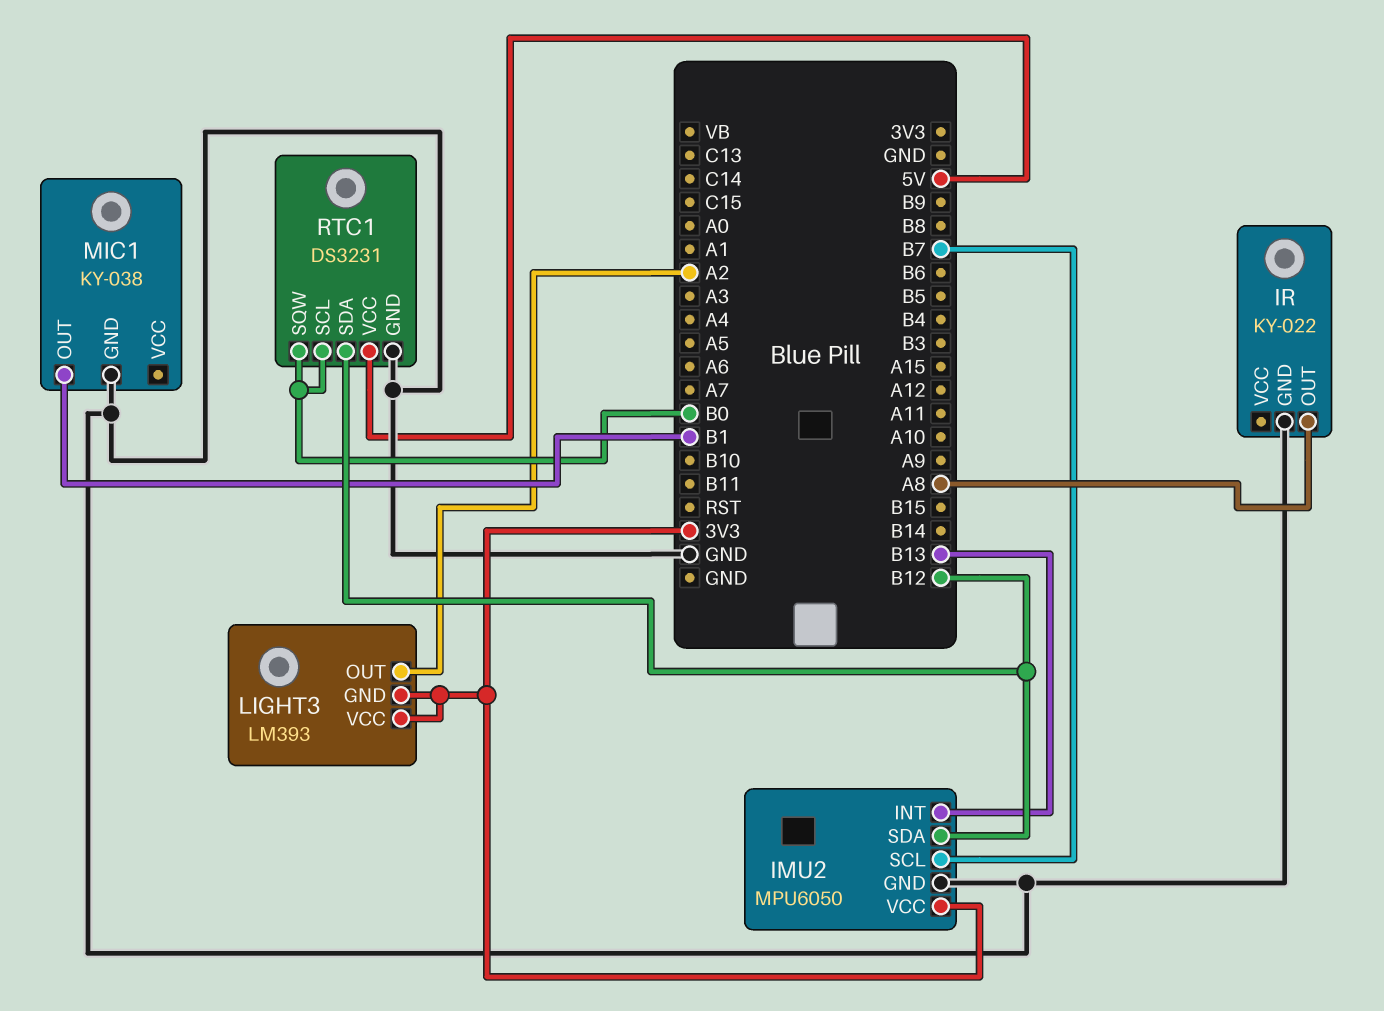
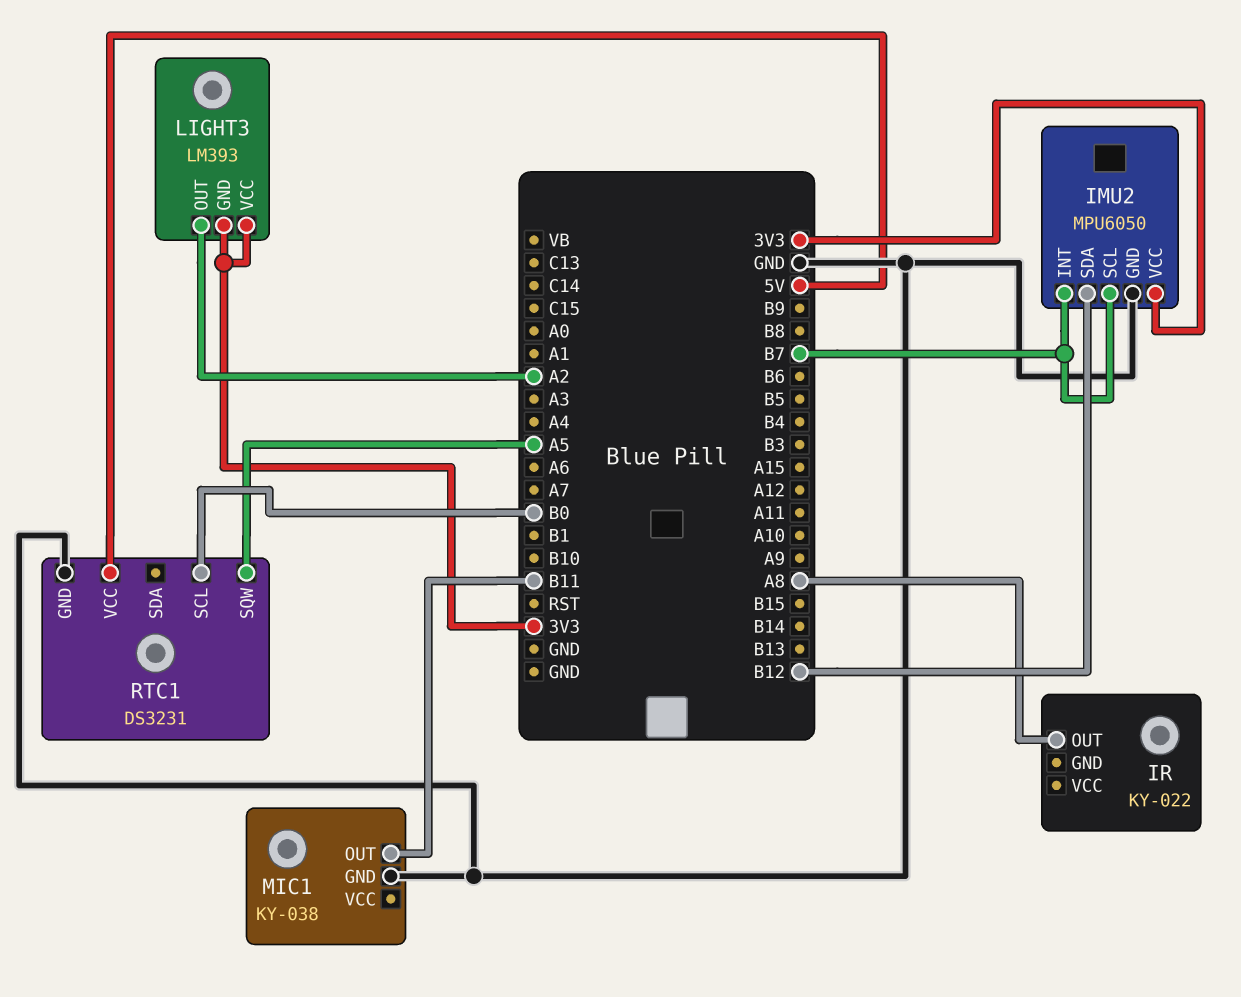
IMU2 pin INT: B13 -> B7
IR pin GND: GND -> none
MIC1 pin OUT: B1 -> B11
RTC1 pin SDA: B12 -> none
RTC1 pin SQW: B0 -> A5

